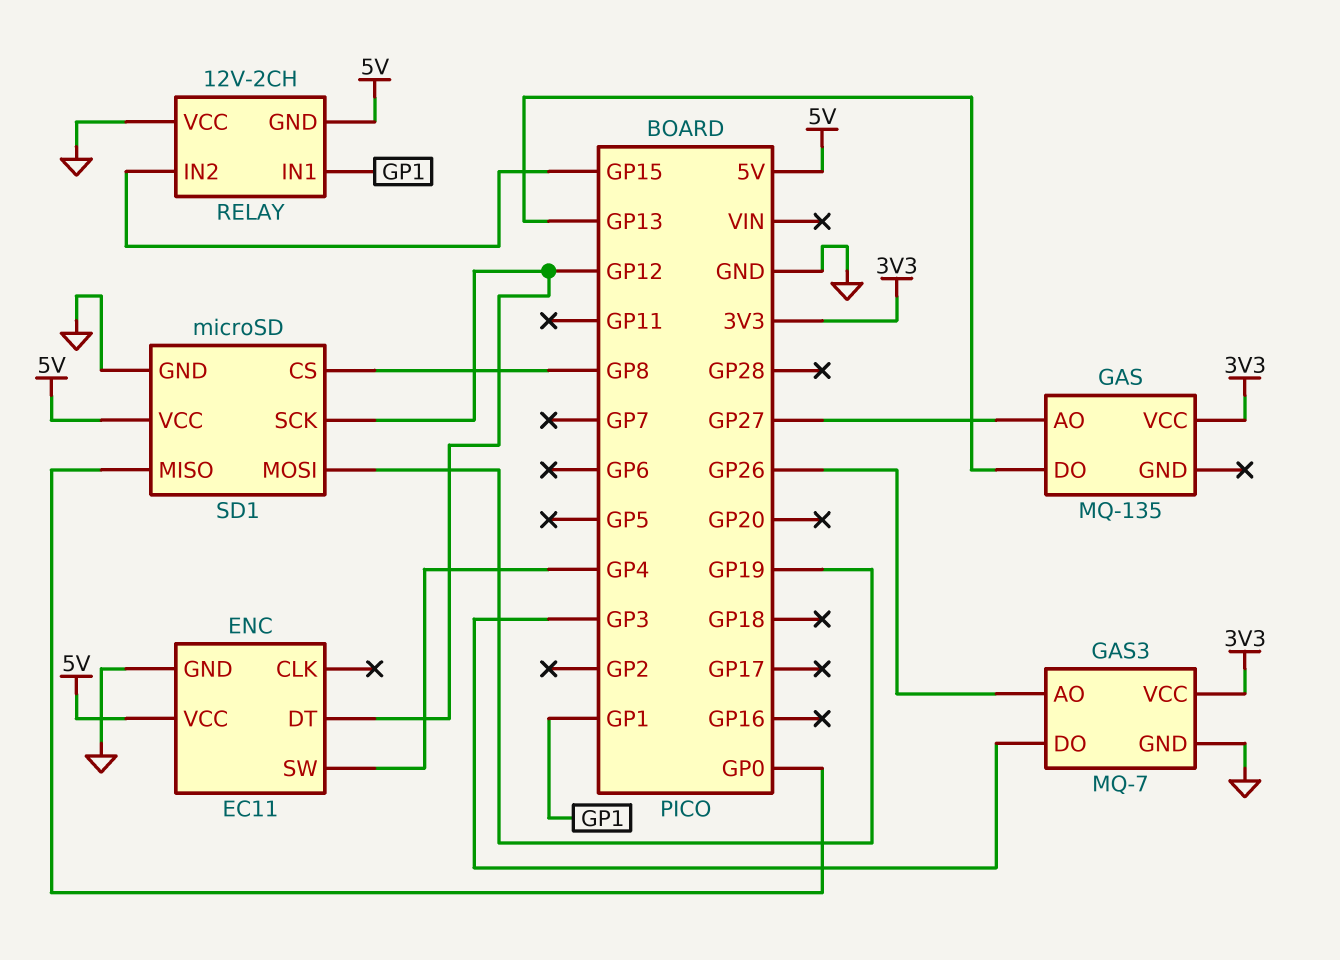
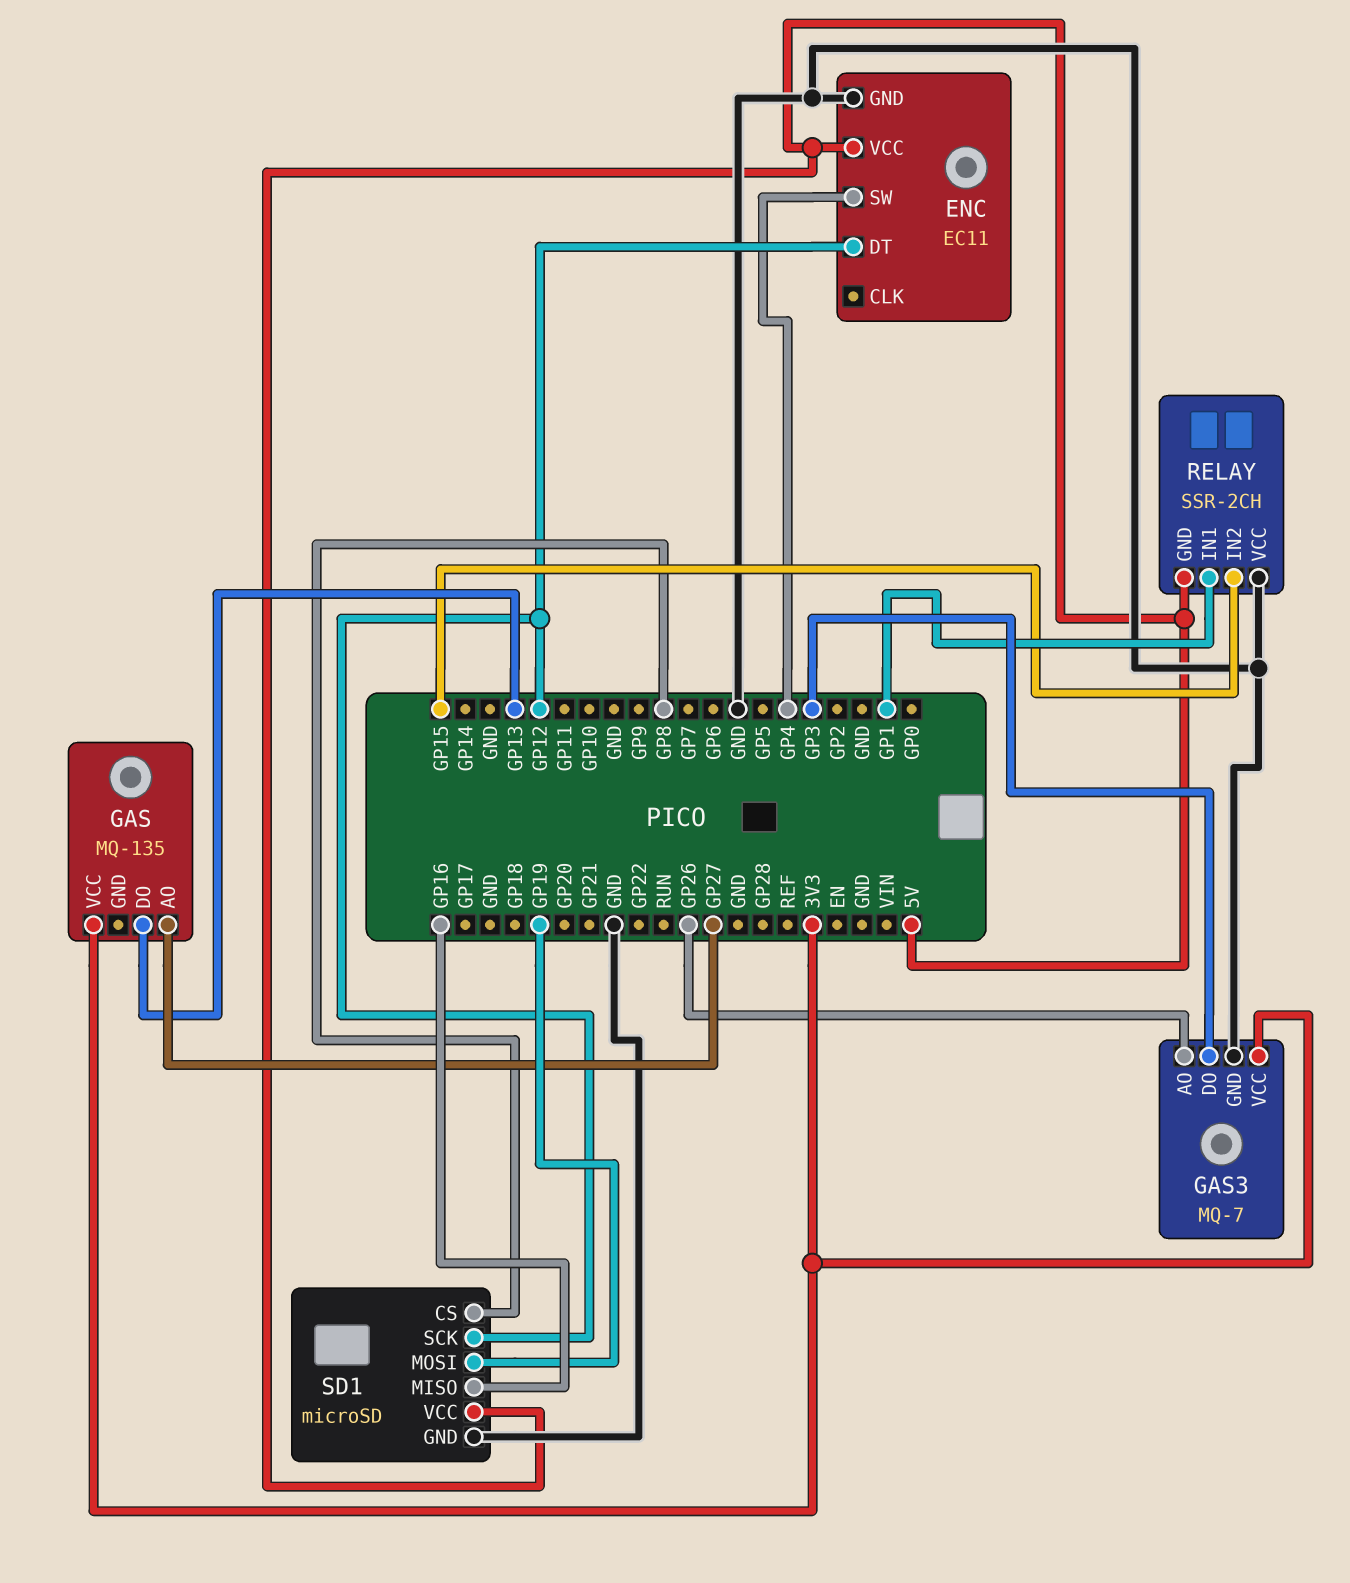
RELAY: 12V-2CH -> SSR-2CH
SD1 pin MISO: GP0 -> GP16

